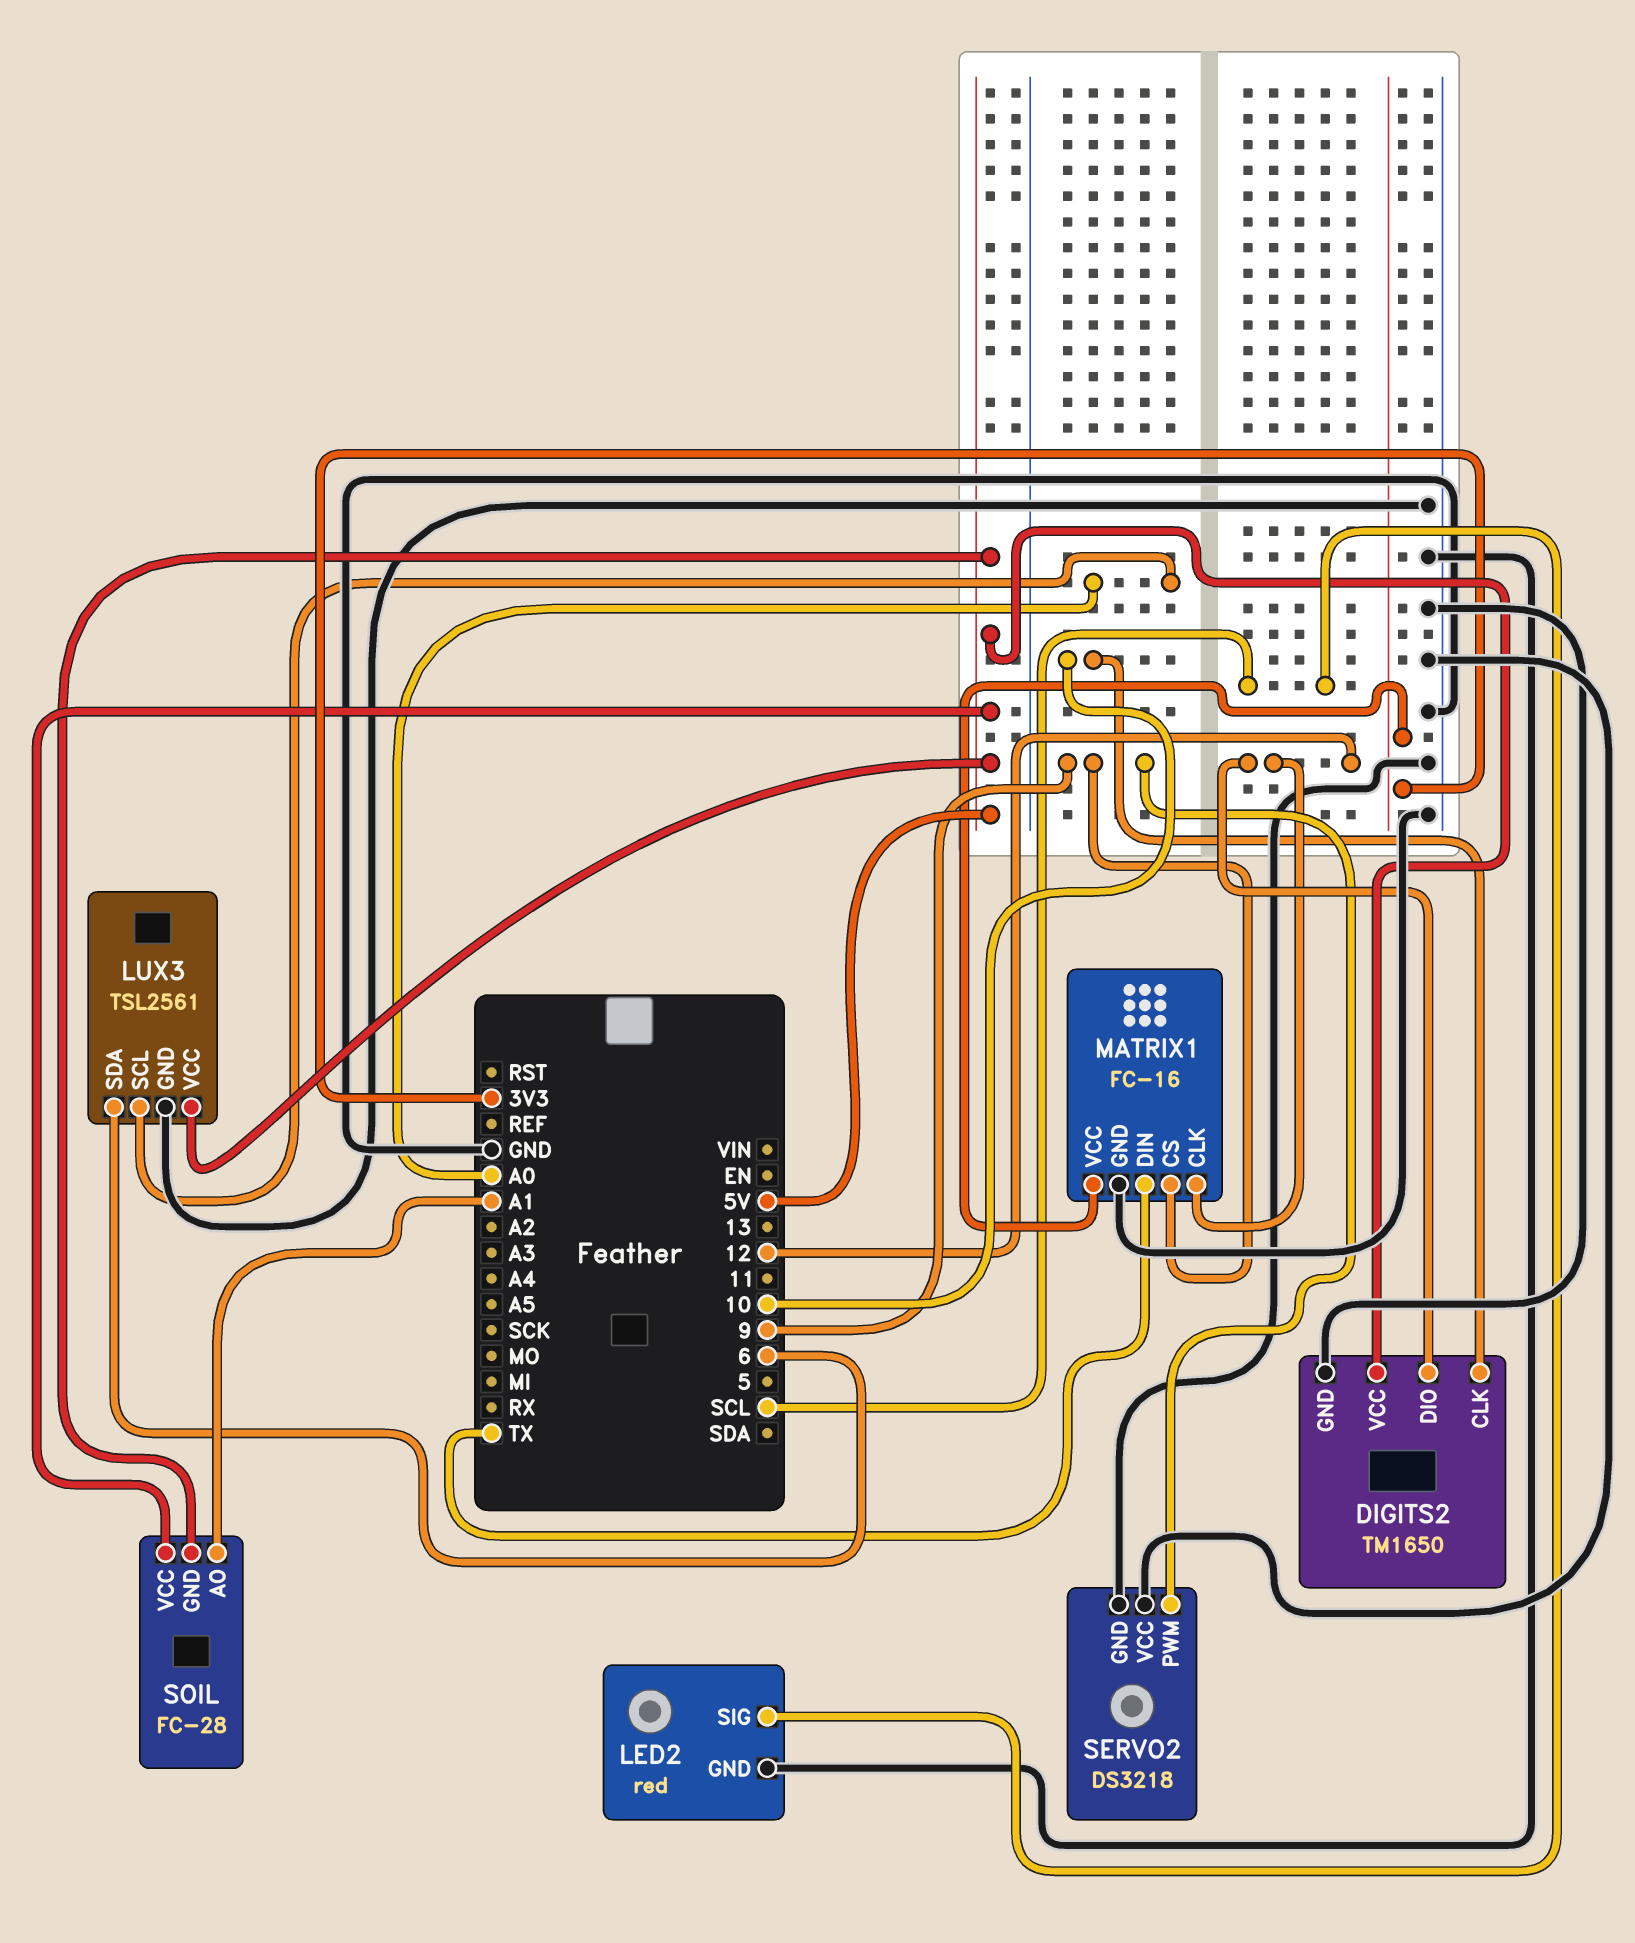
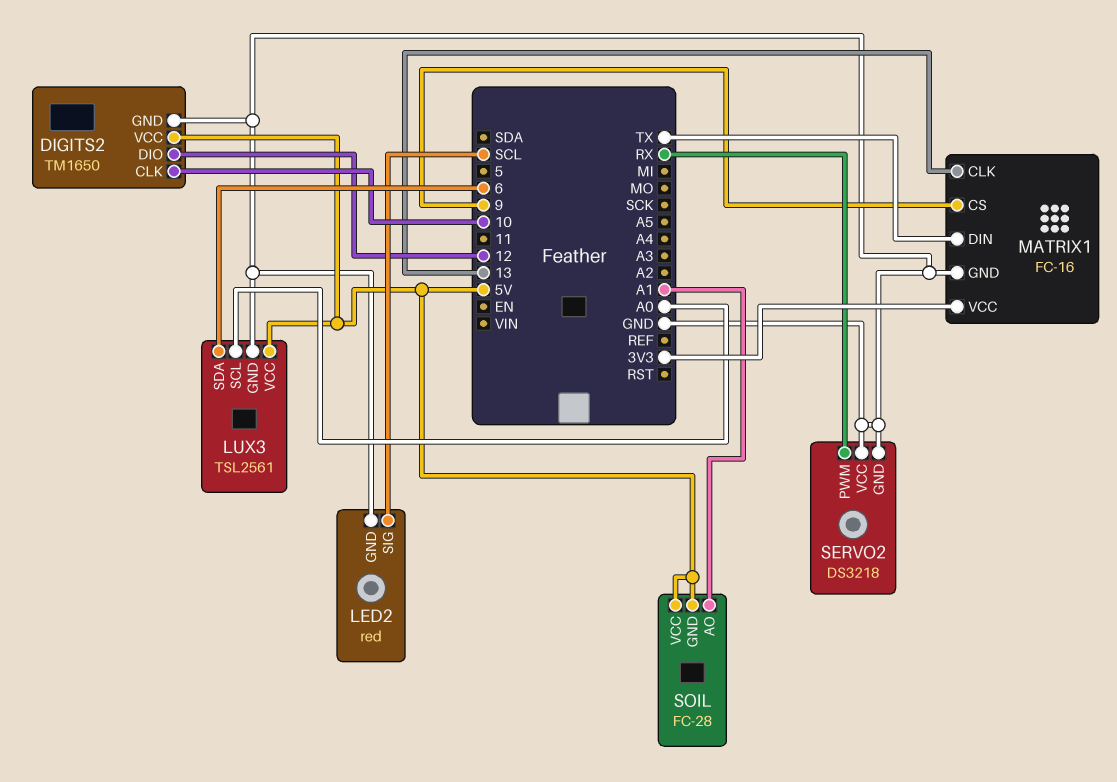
MATRIX1 pin CLK: 12 -> 13
SERVO2 pin PWM: 9 -> RX

